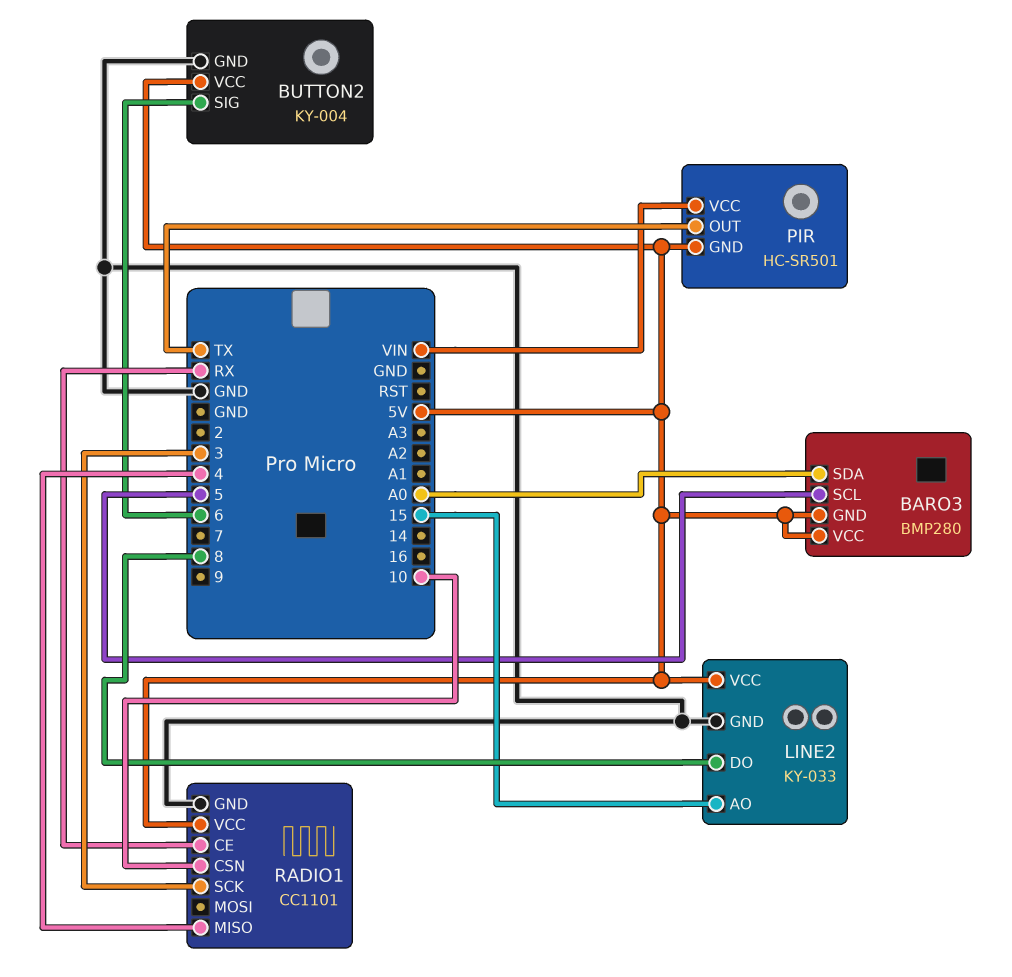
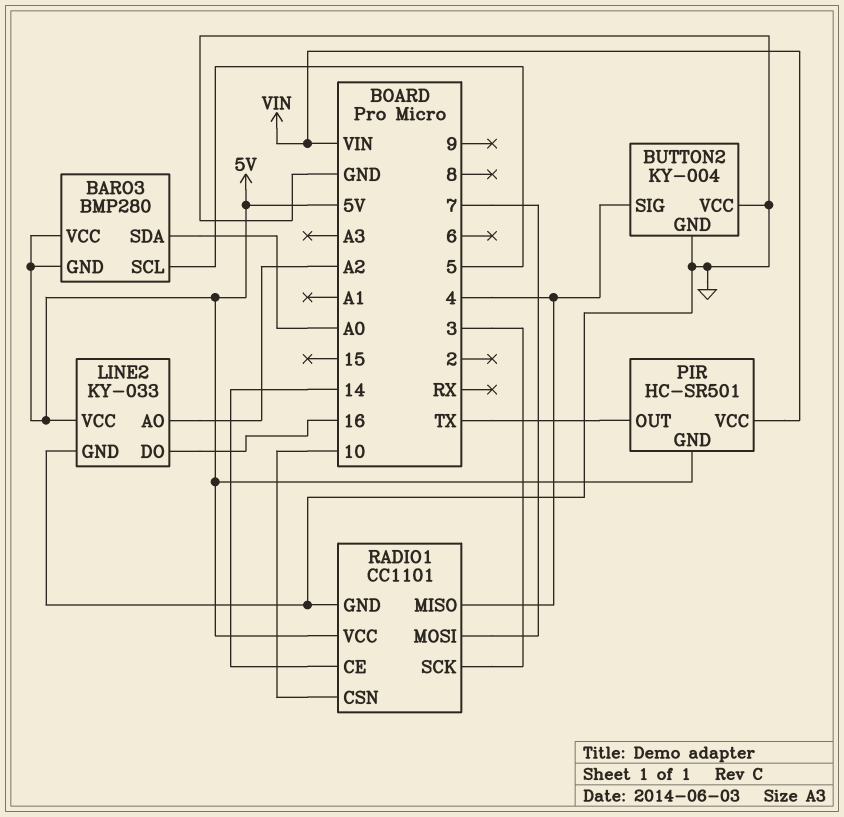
BUTTON2 pin SIG: 6 -> 4
BUTTON2 pin VCC: 5V -> GND
LINE2 pin AO: 15 -> A2
LINE2 pin DO: 8 -> 16
RADIO1 pin CE: RX -> 14
RADIO1 pin MOSI: none -> 7

